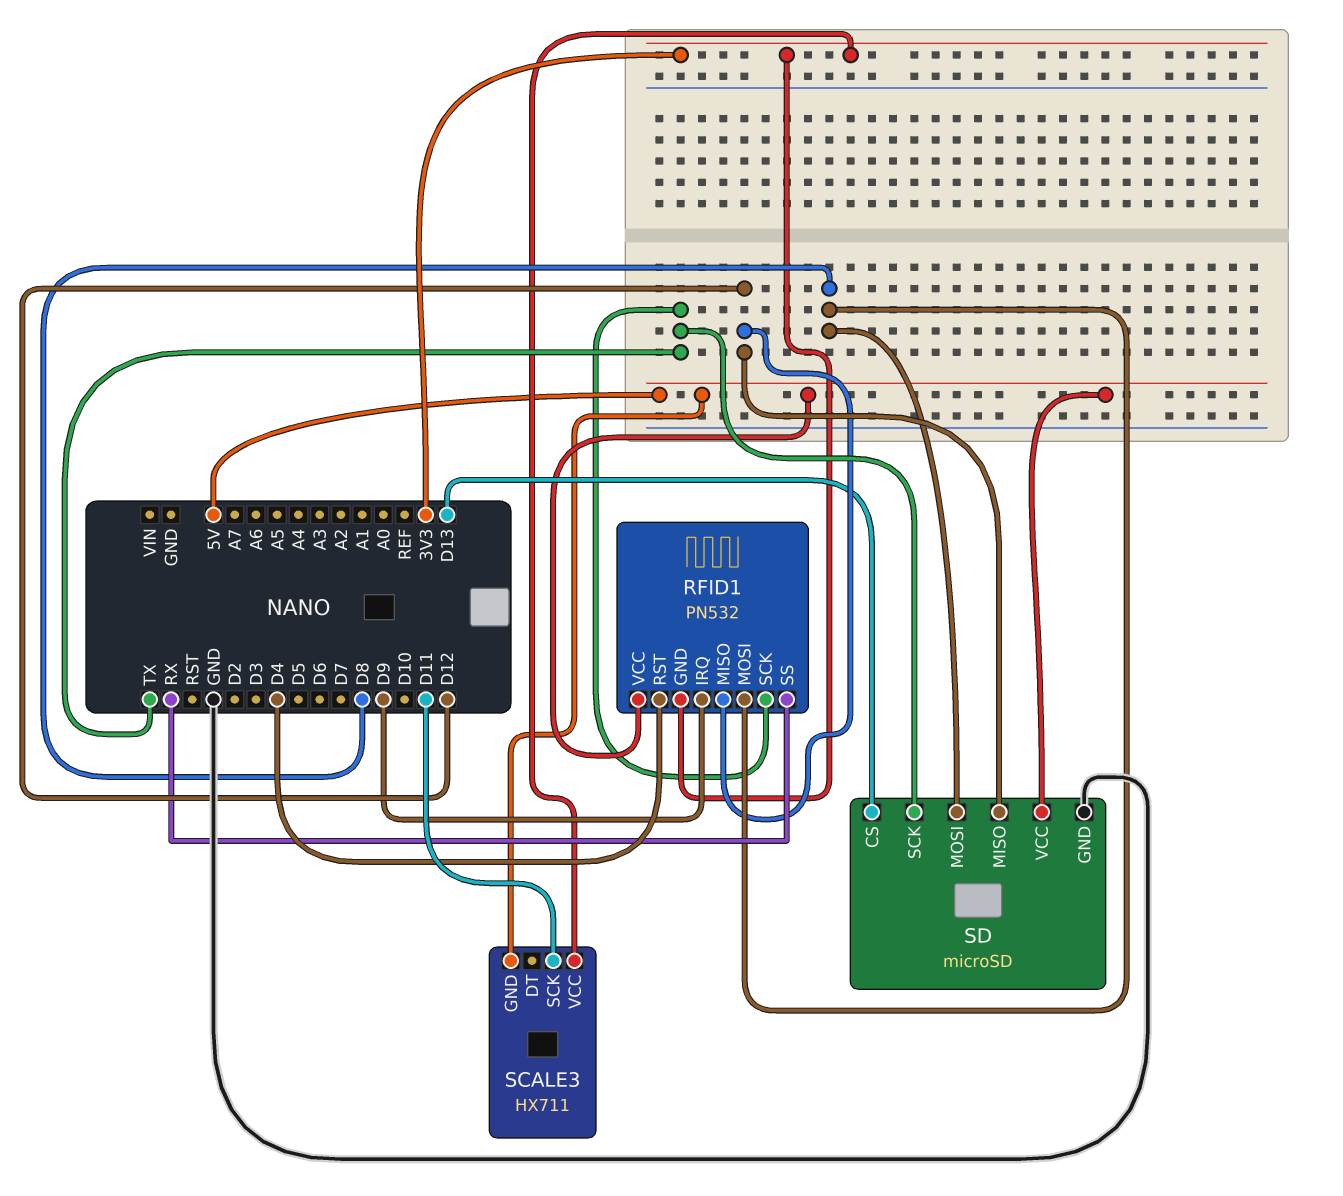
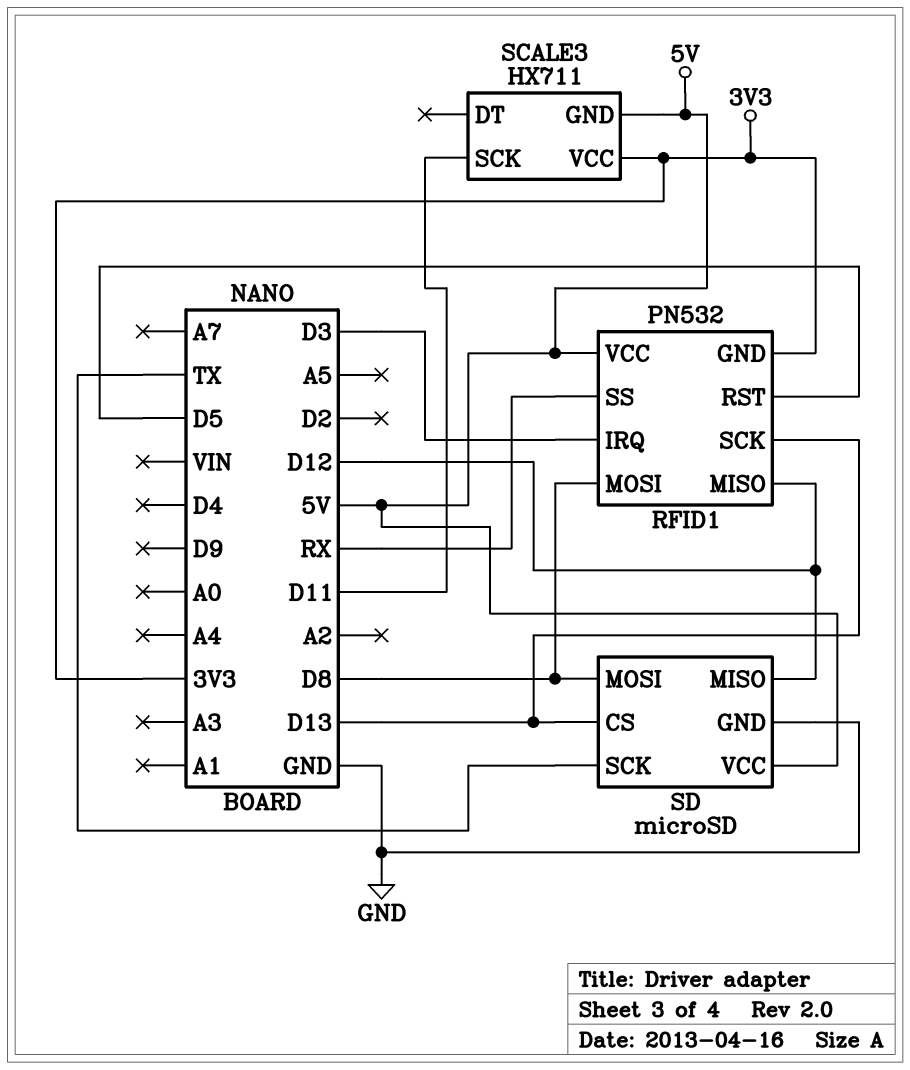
RFID1 pin IRQ: D9 -> D3
RFID1 pin RST: D4 -> D5
RFID1 pin SCK: TX -> D13

